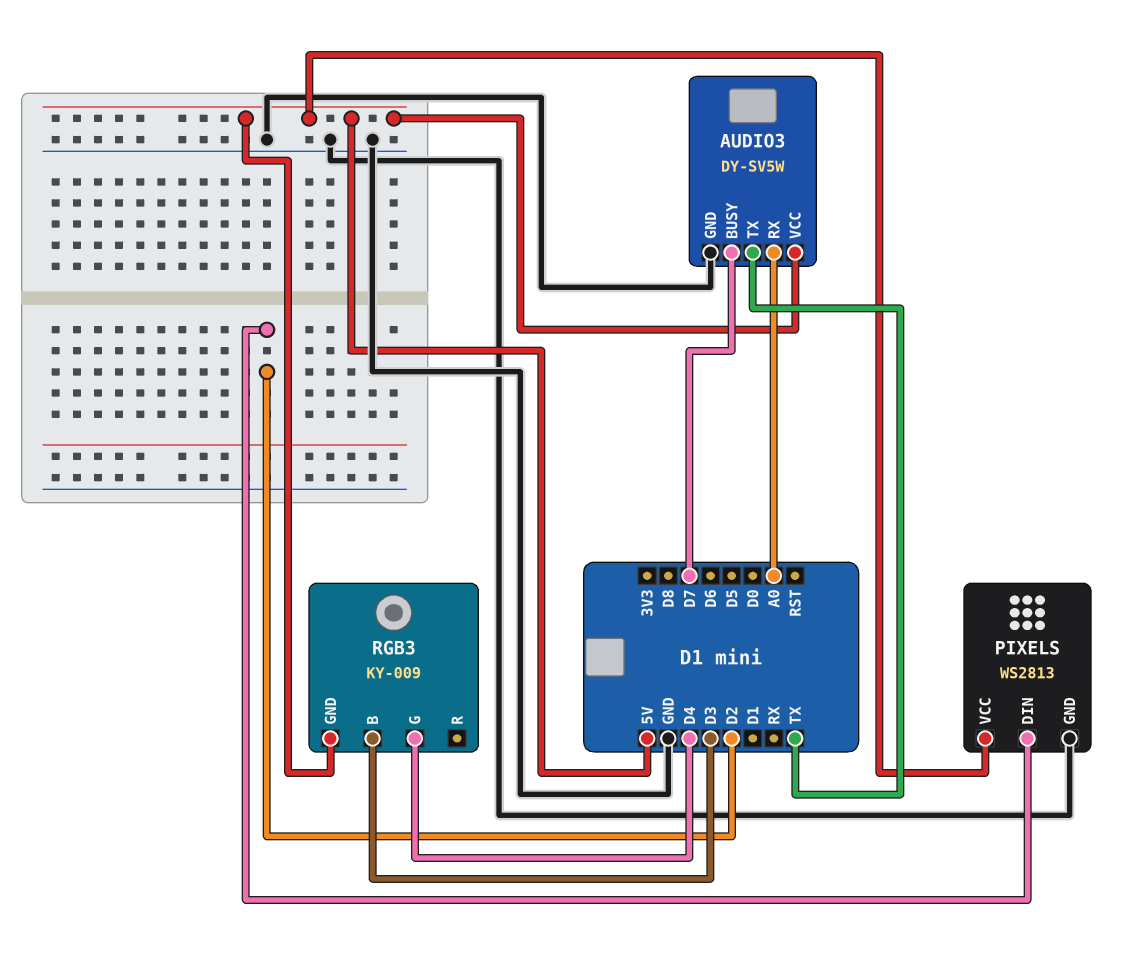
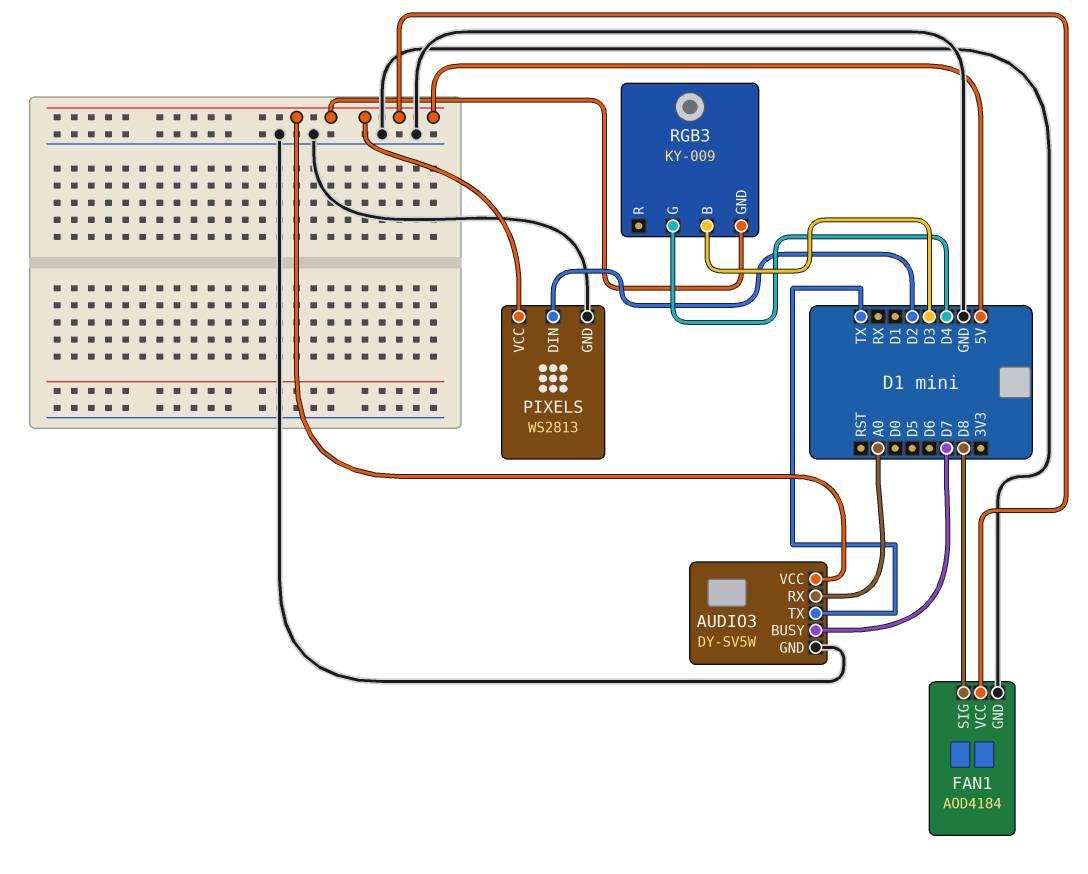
FAN1: none -> AOD4184
FAN1 pin GND: none -> GND
FAN1 pin SIG: none -> D8
FAN1 pin VCC: none -> 5V

